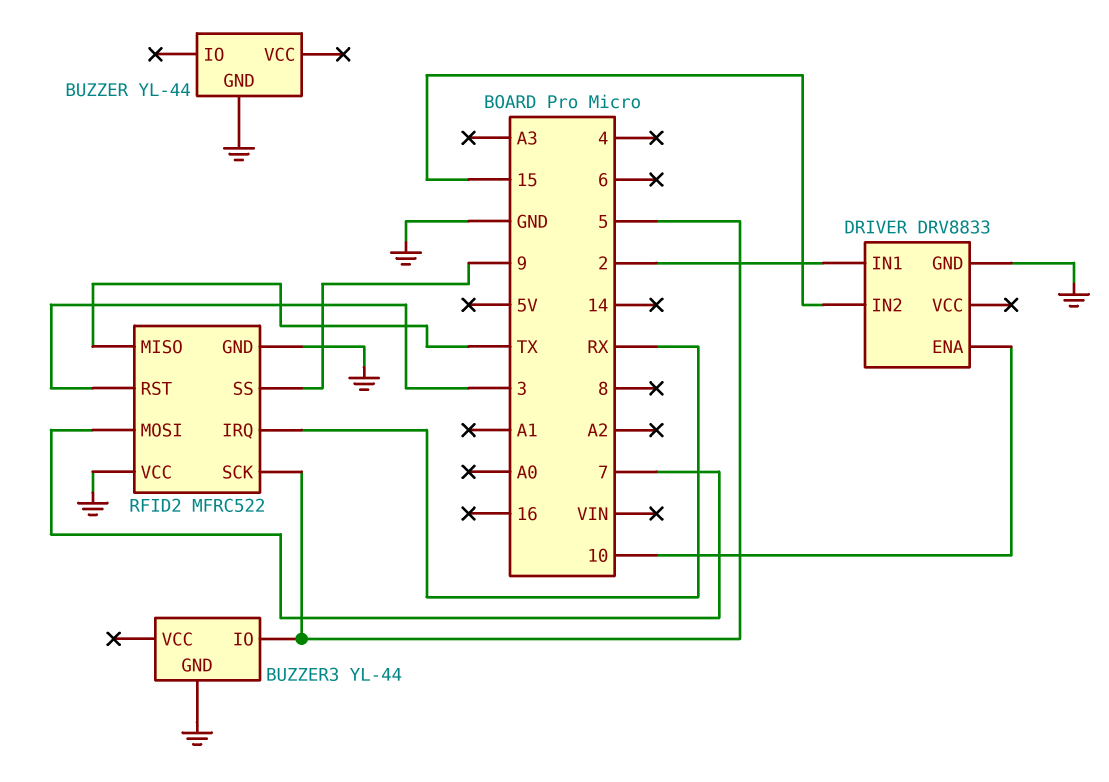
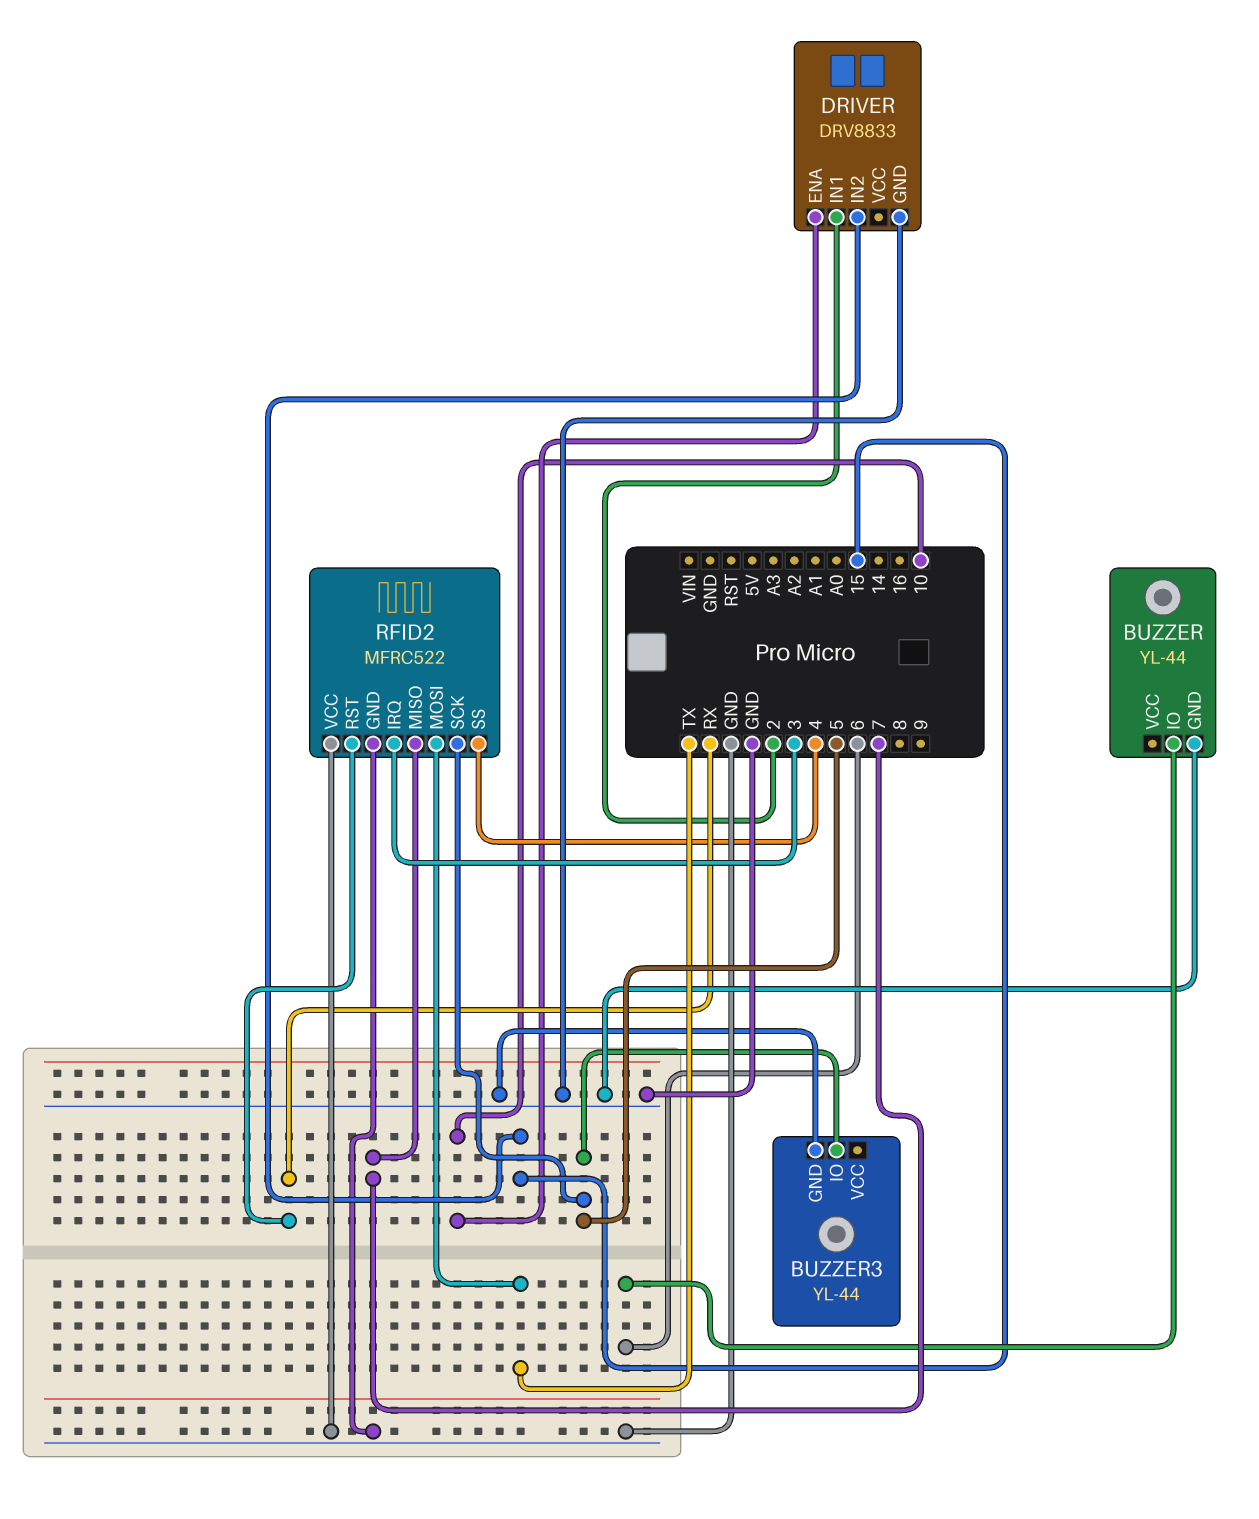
BUZZER pin IO: none -> 6
RFID2 pin IRQ: RX -> 3
RFID2 pin MISO: TX -> 7
RFID2 pin MOSI: 7 -> TX
RFID2 pin RST: 3 -> RX
RFID2 pin SS: 9 -> 4

